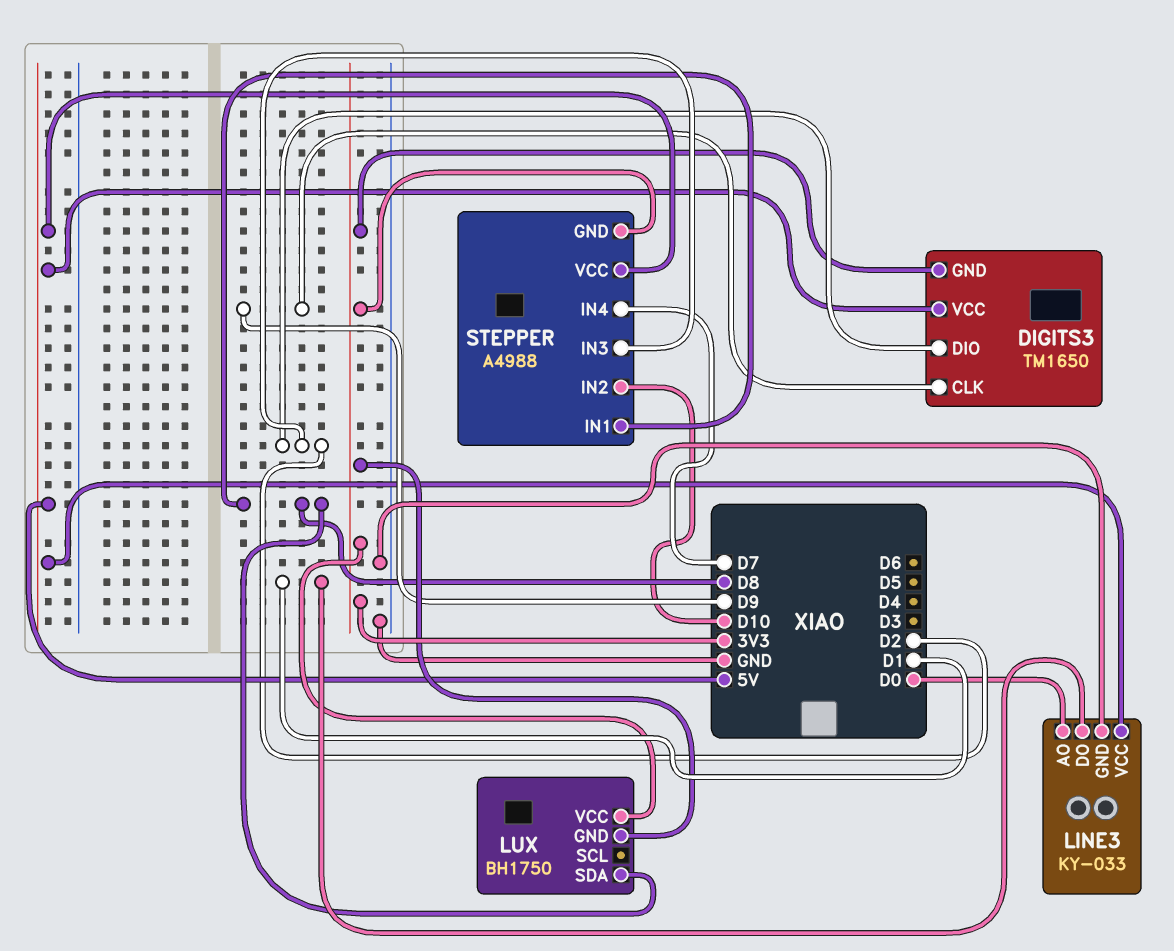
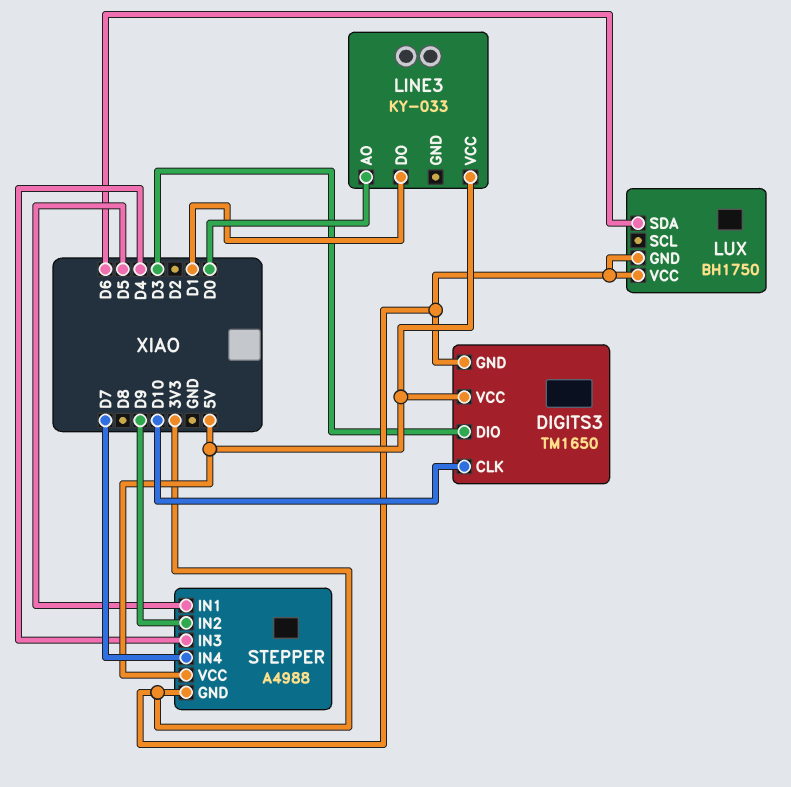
DIGITS3 pin CLK: D9 -> D10
DIGITS3 pin DIO: D2 -> D3
LINE3 pin GND: GND -> none
LUX pin SDA: D8 -> D6
STEPPER pin IN1: D8 -> D5
STEPPER pin IN2: D10 -> D9
STEPPER pin IN3: D2 -> D4

